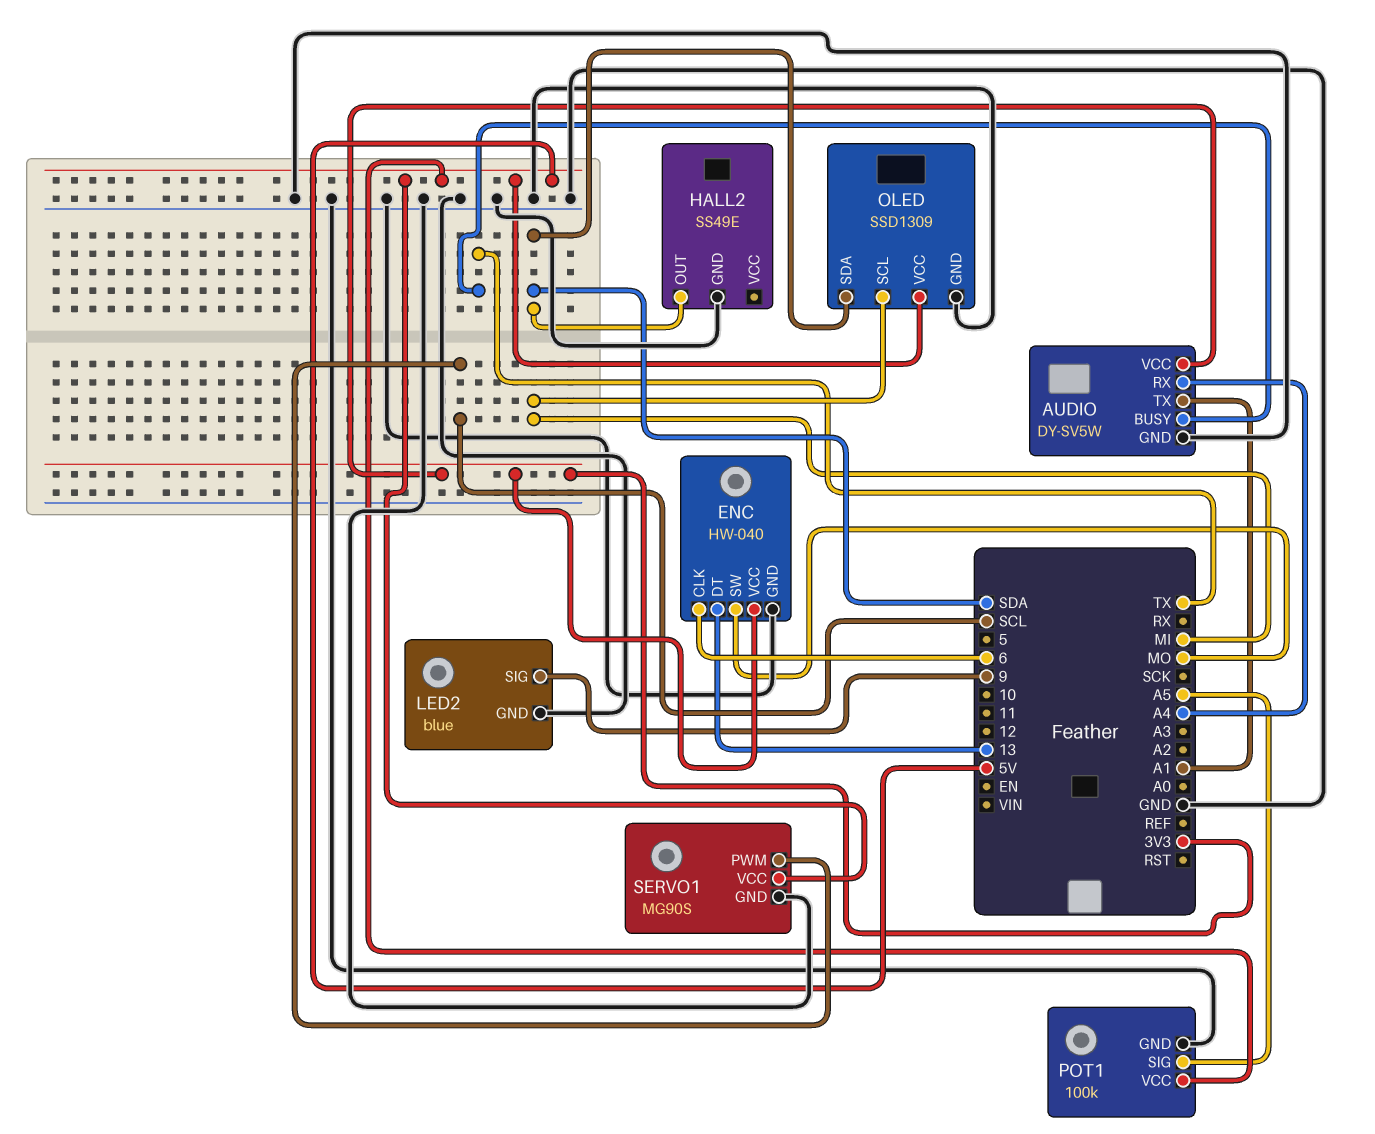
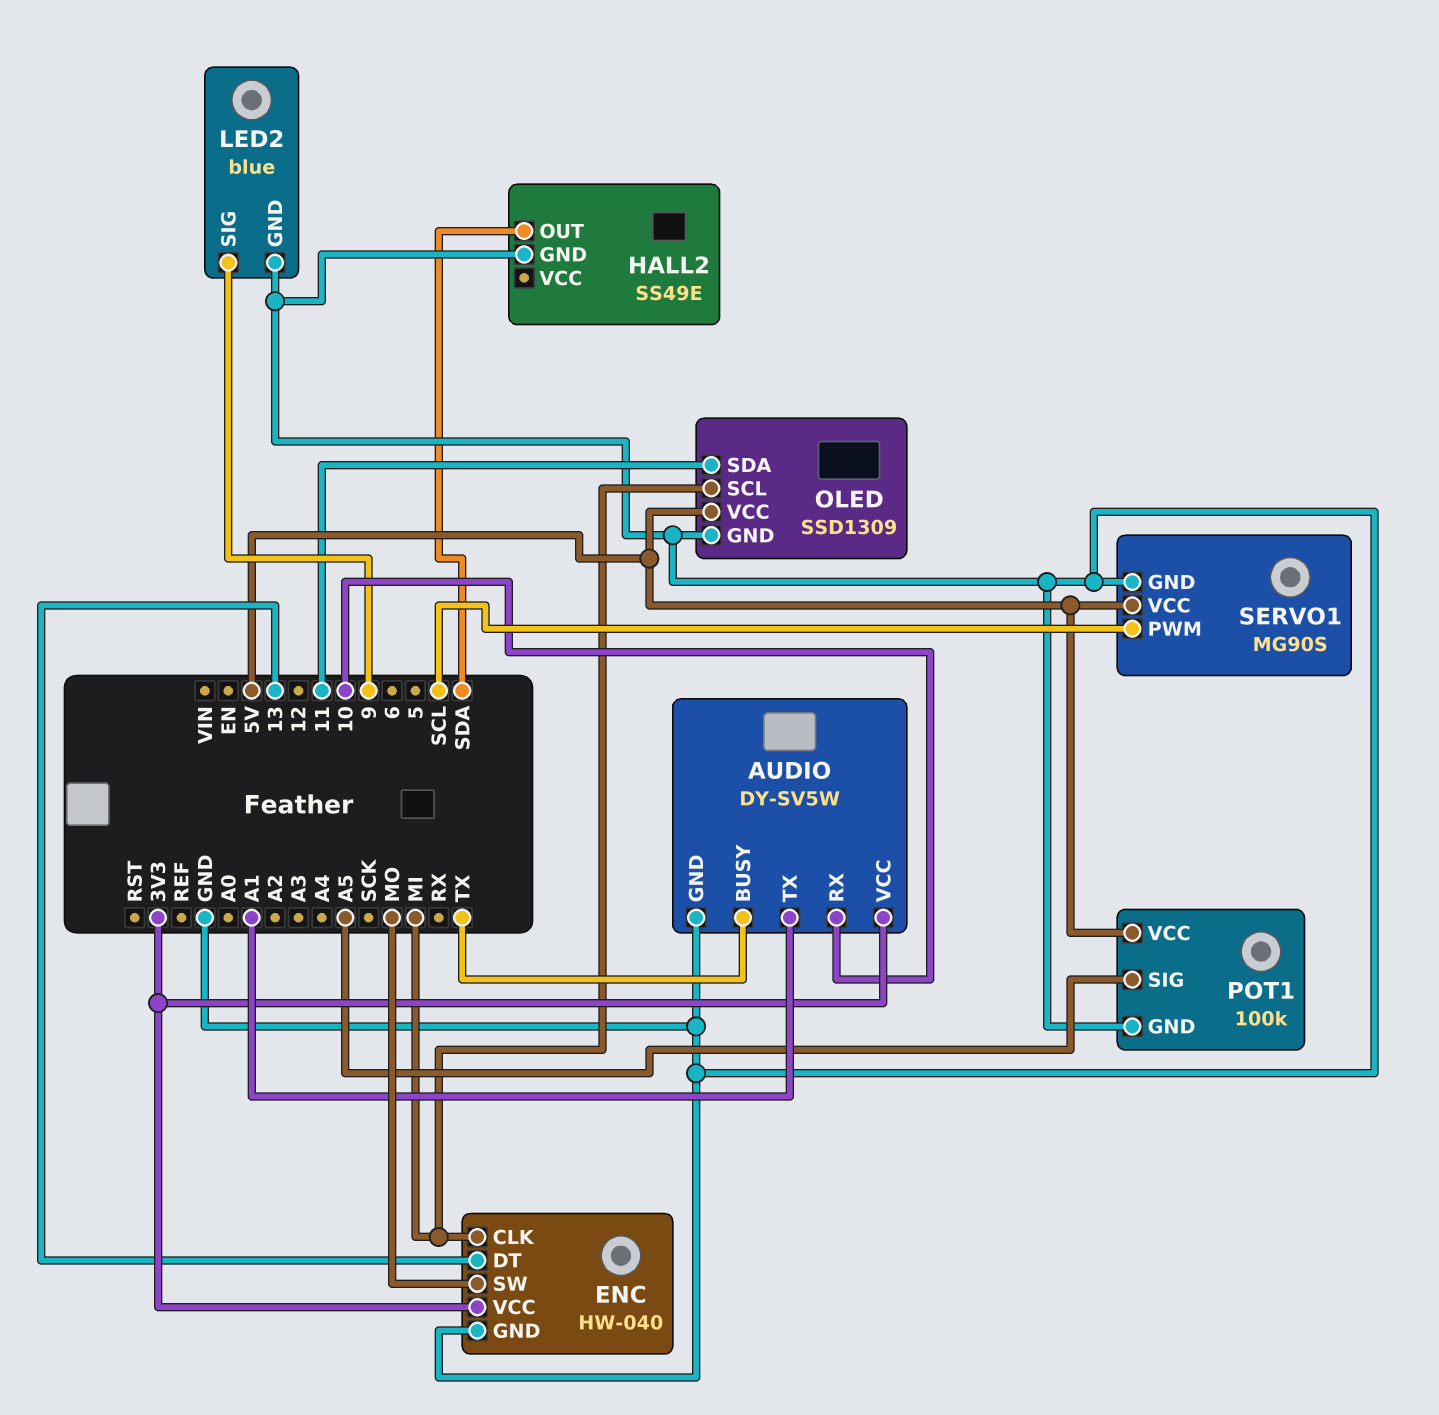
AUDIO pin RX: A4 -> 10
ENC pin CLK: 6 -> MI
OLED pin SDA: SDA -> 11

